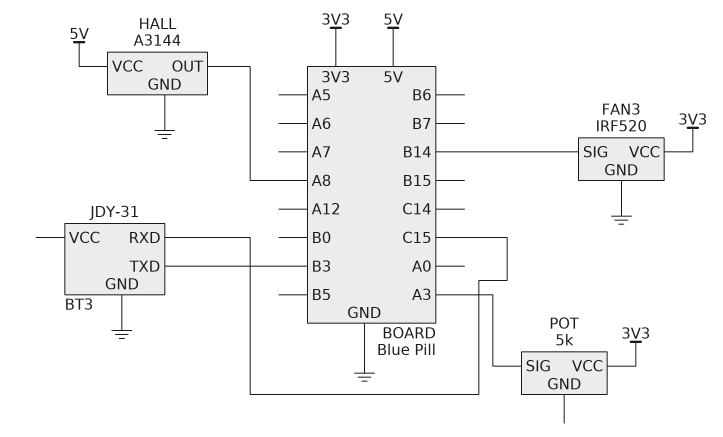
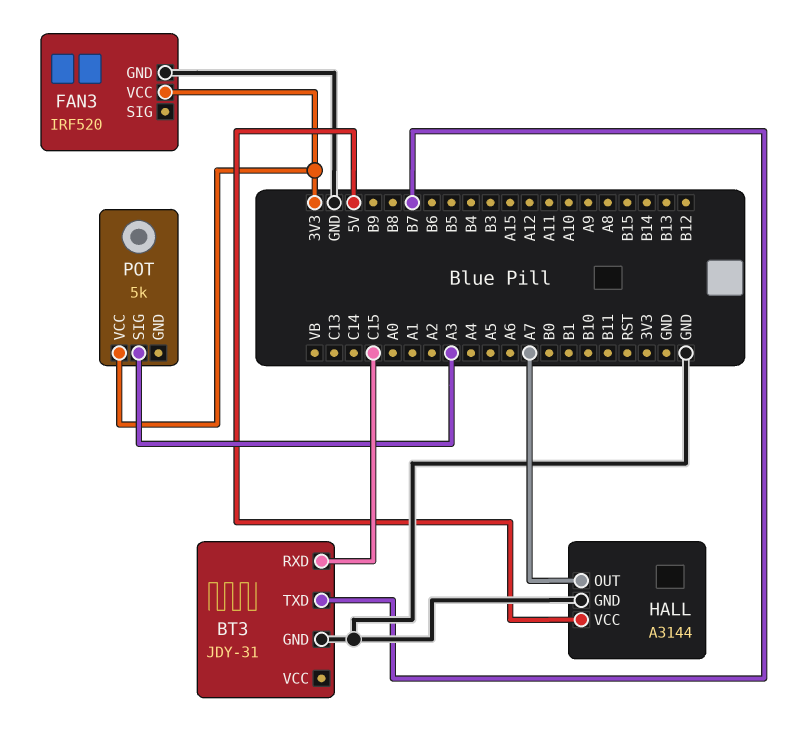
BT3 pin TXD: B3 -> B7
FAN3 pin SIG: B14 -> none
HALL pin OUT: A8 -> A7

